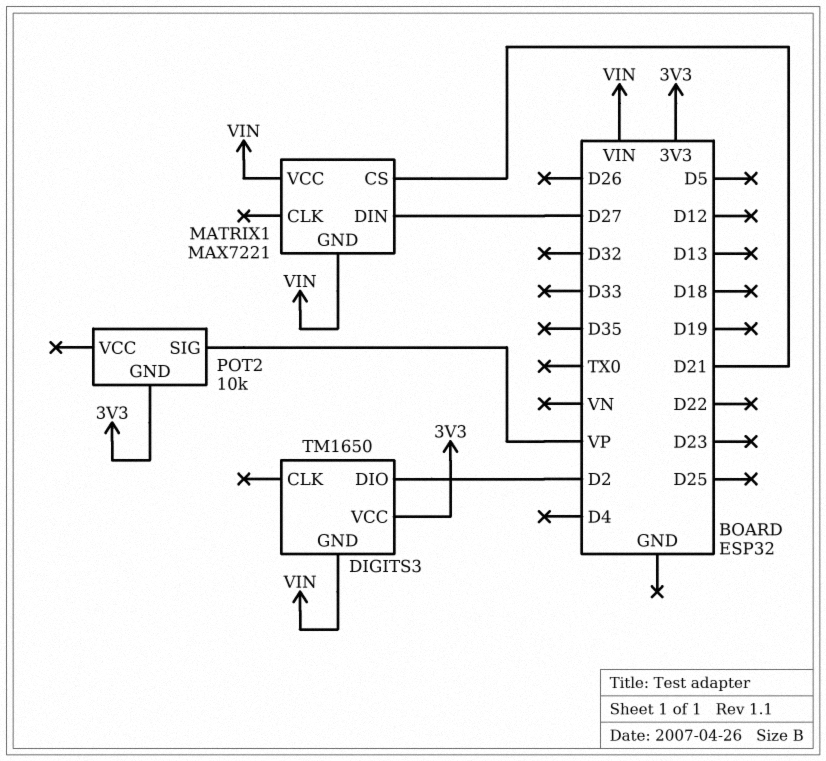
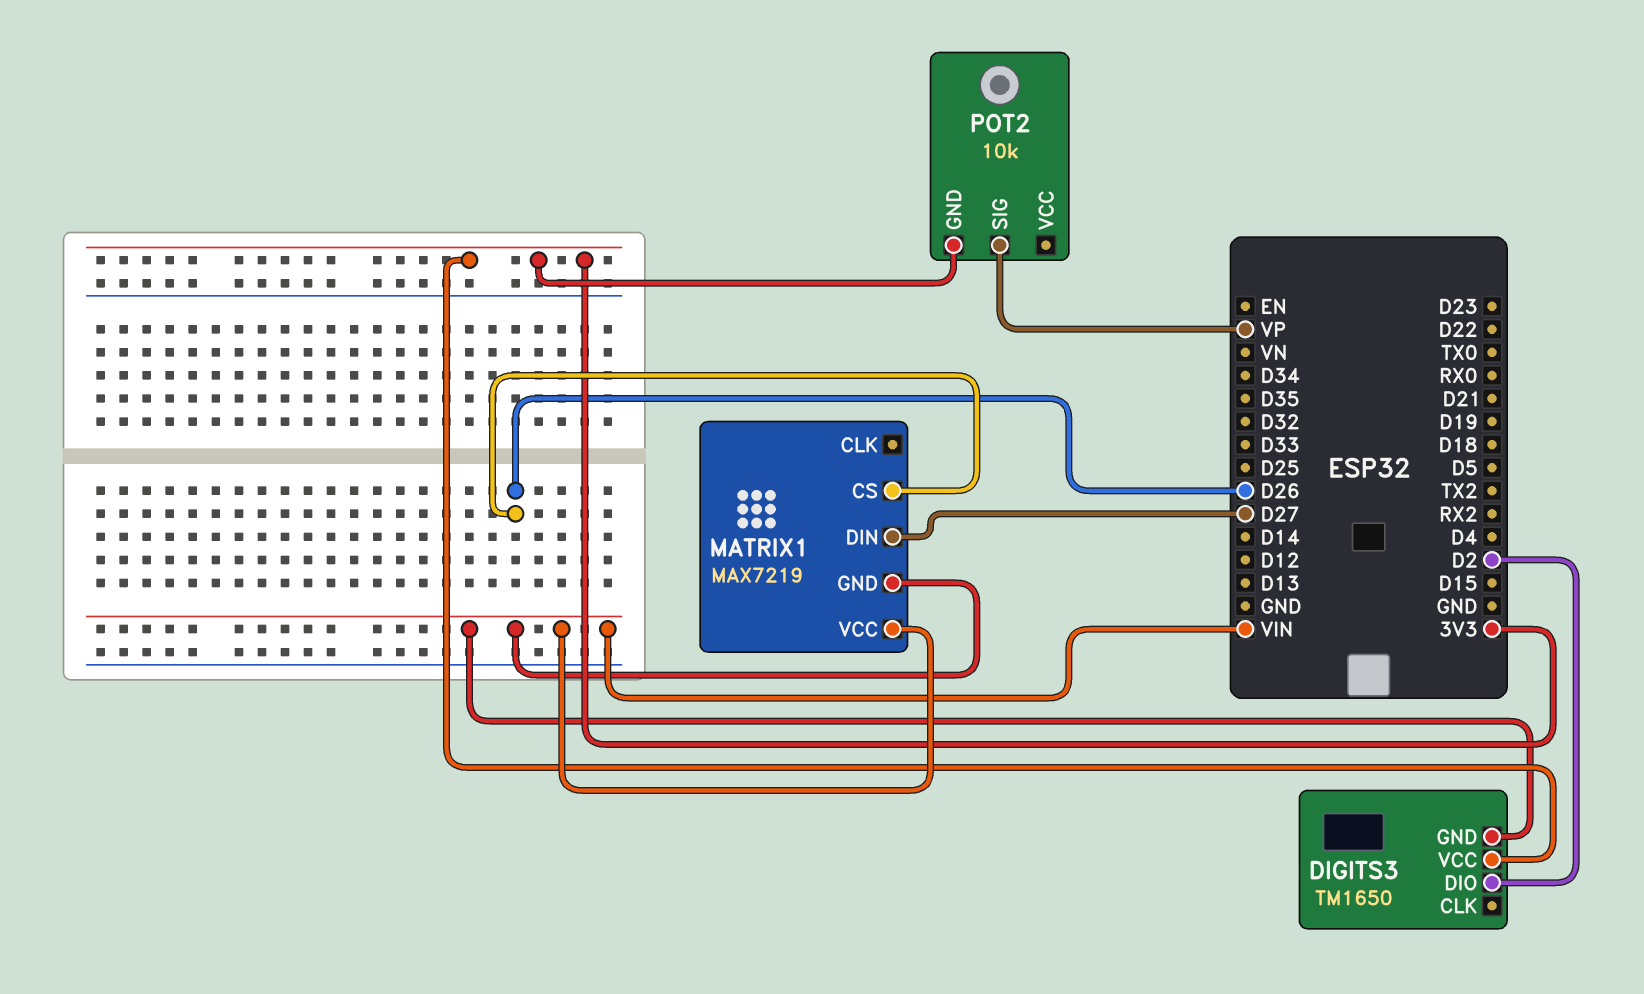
MATRIX1: MAX7221 -> MAX7219
MATRIX1 pin CS: D21 -> D26

